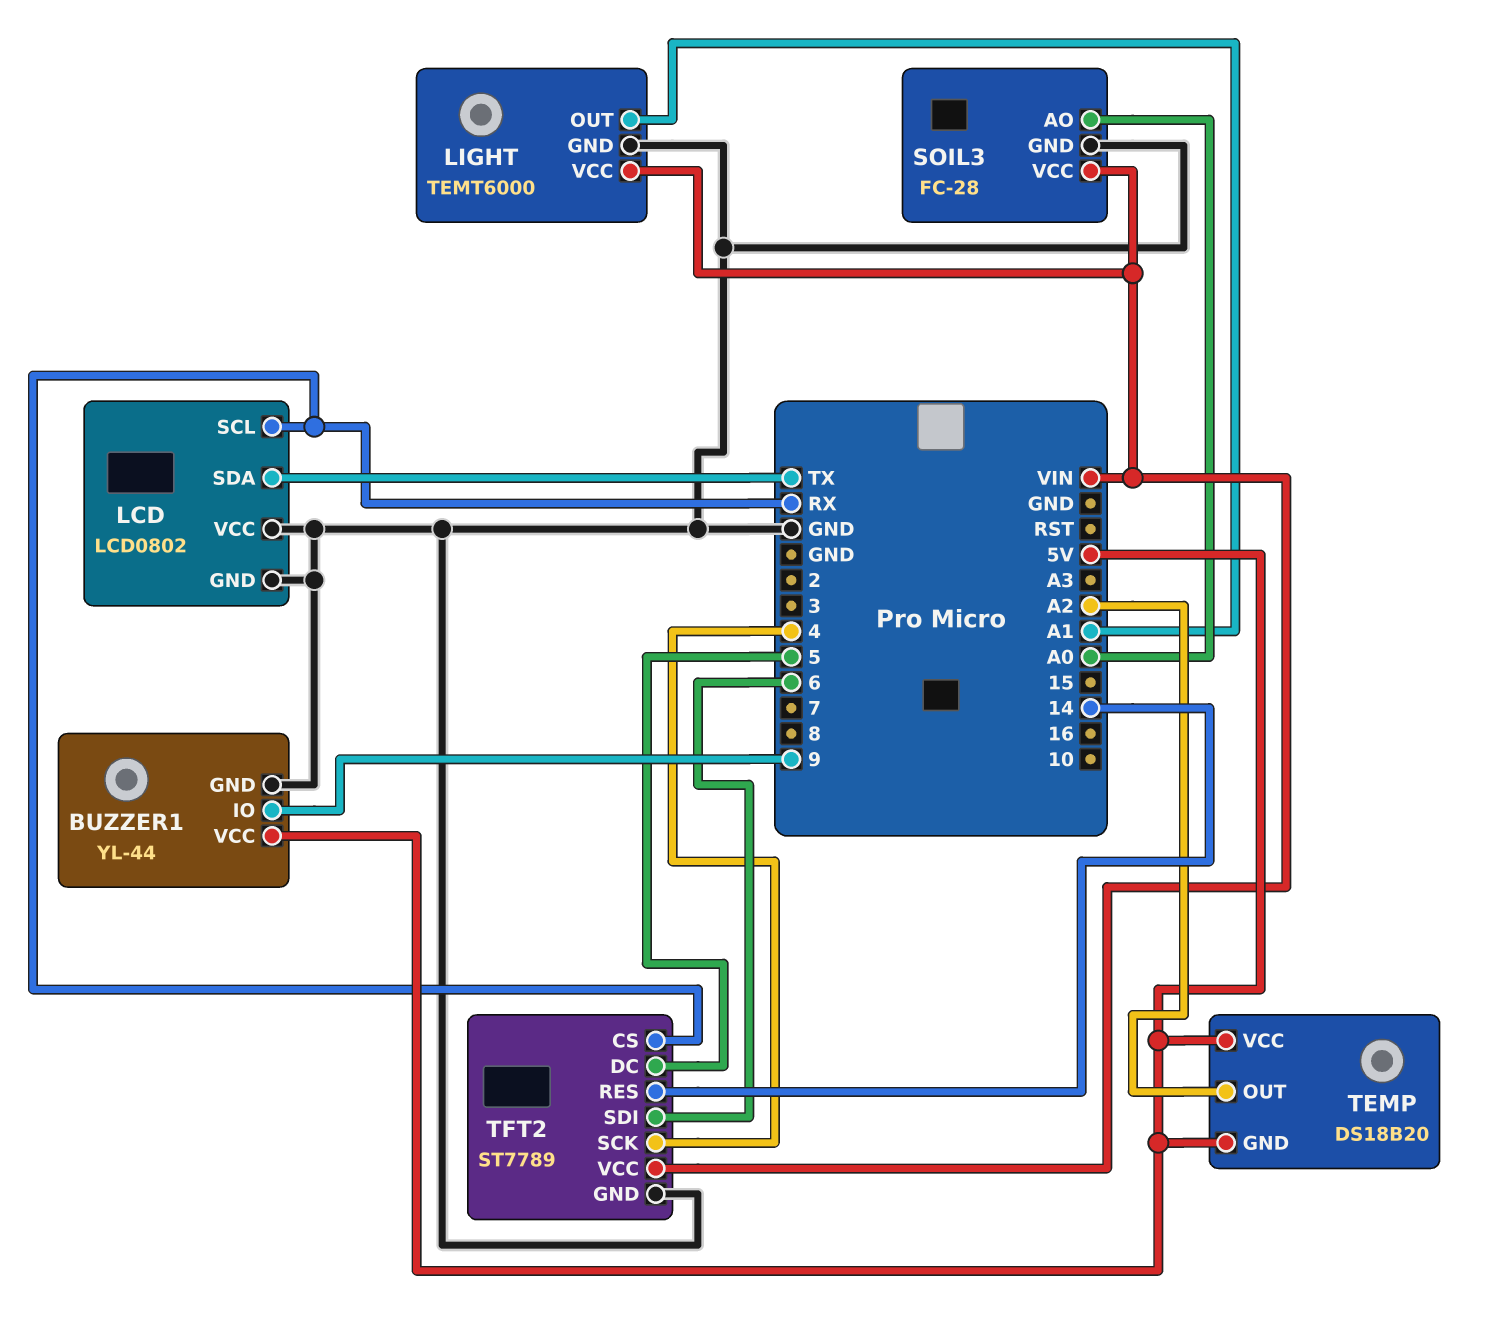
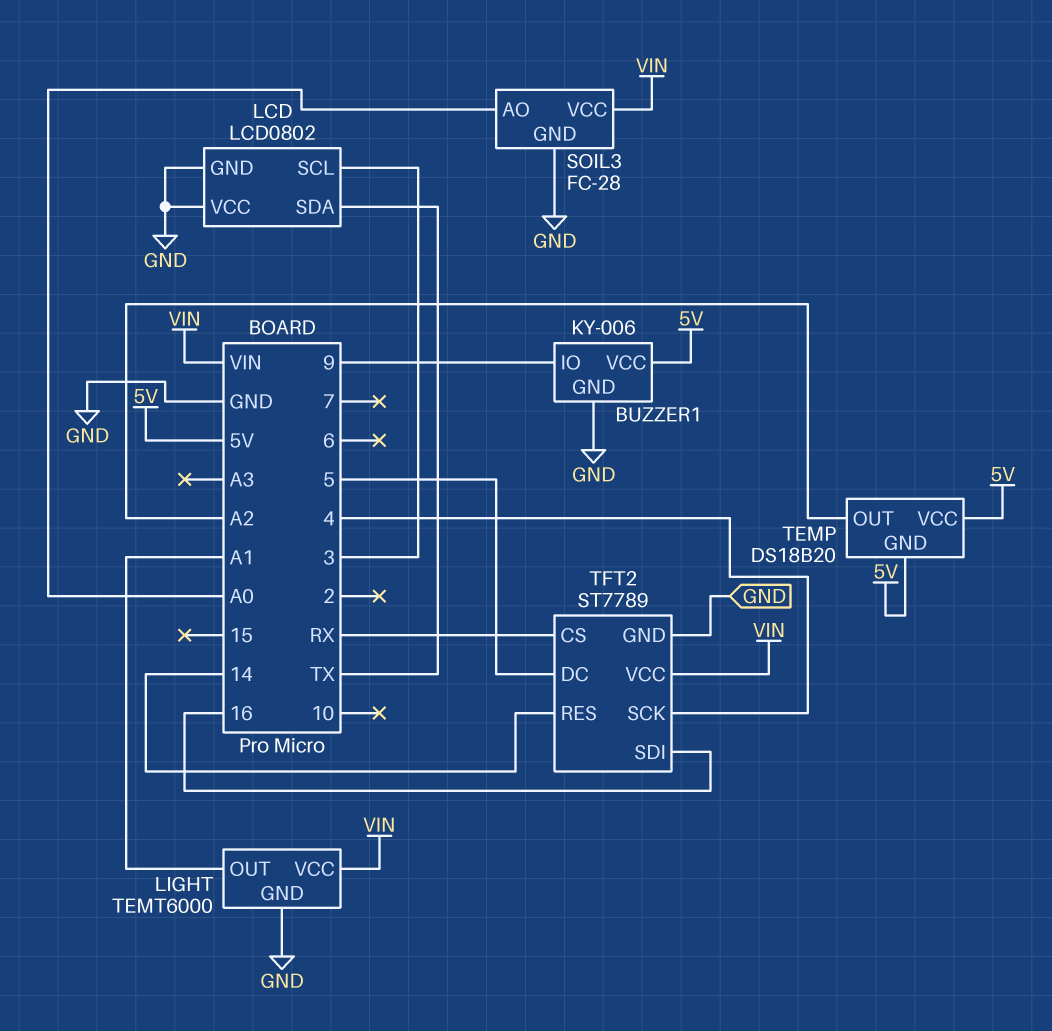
BUZZER1: YL-44 -> KY-006
LCD pin SCL: RX -> 3
TFT2 pin SDI: 6 -> 16

